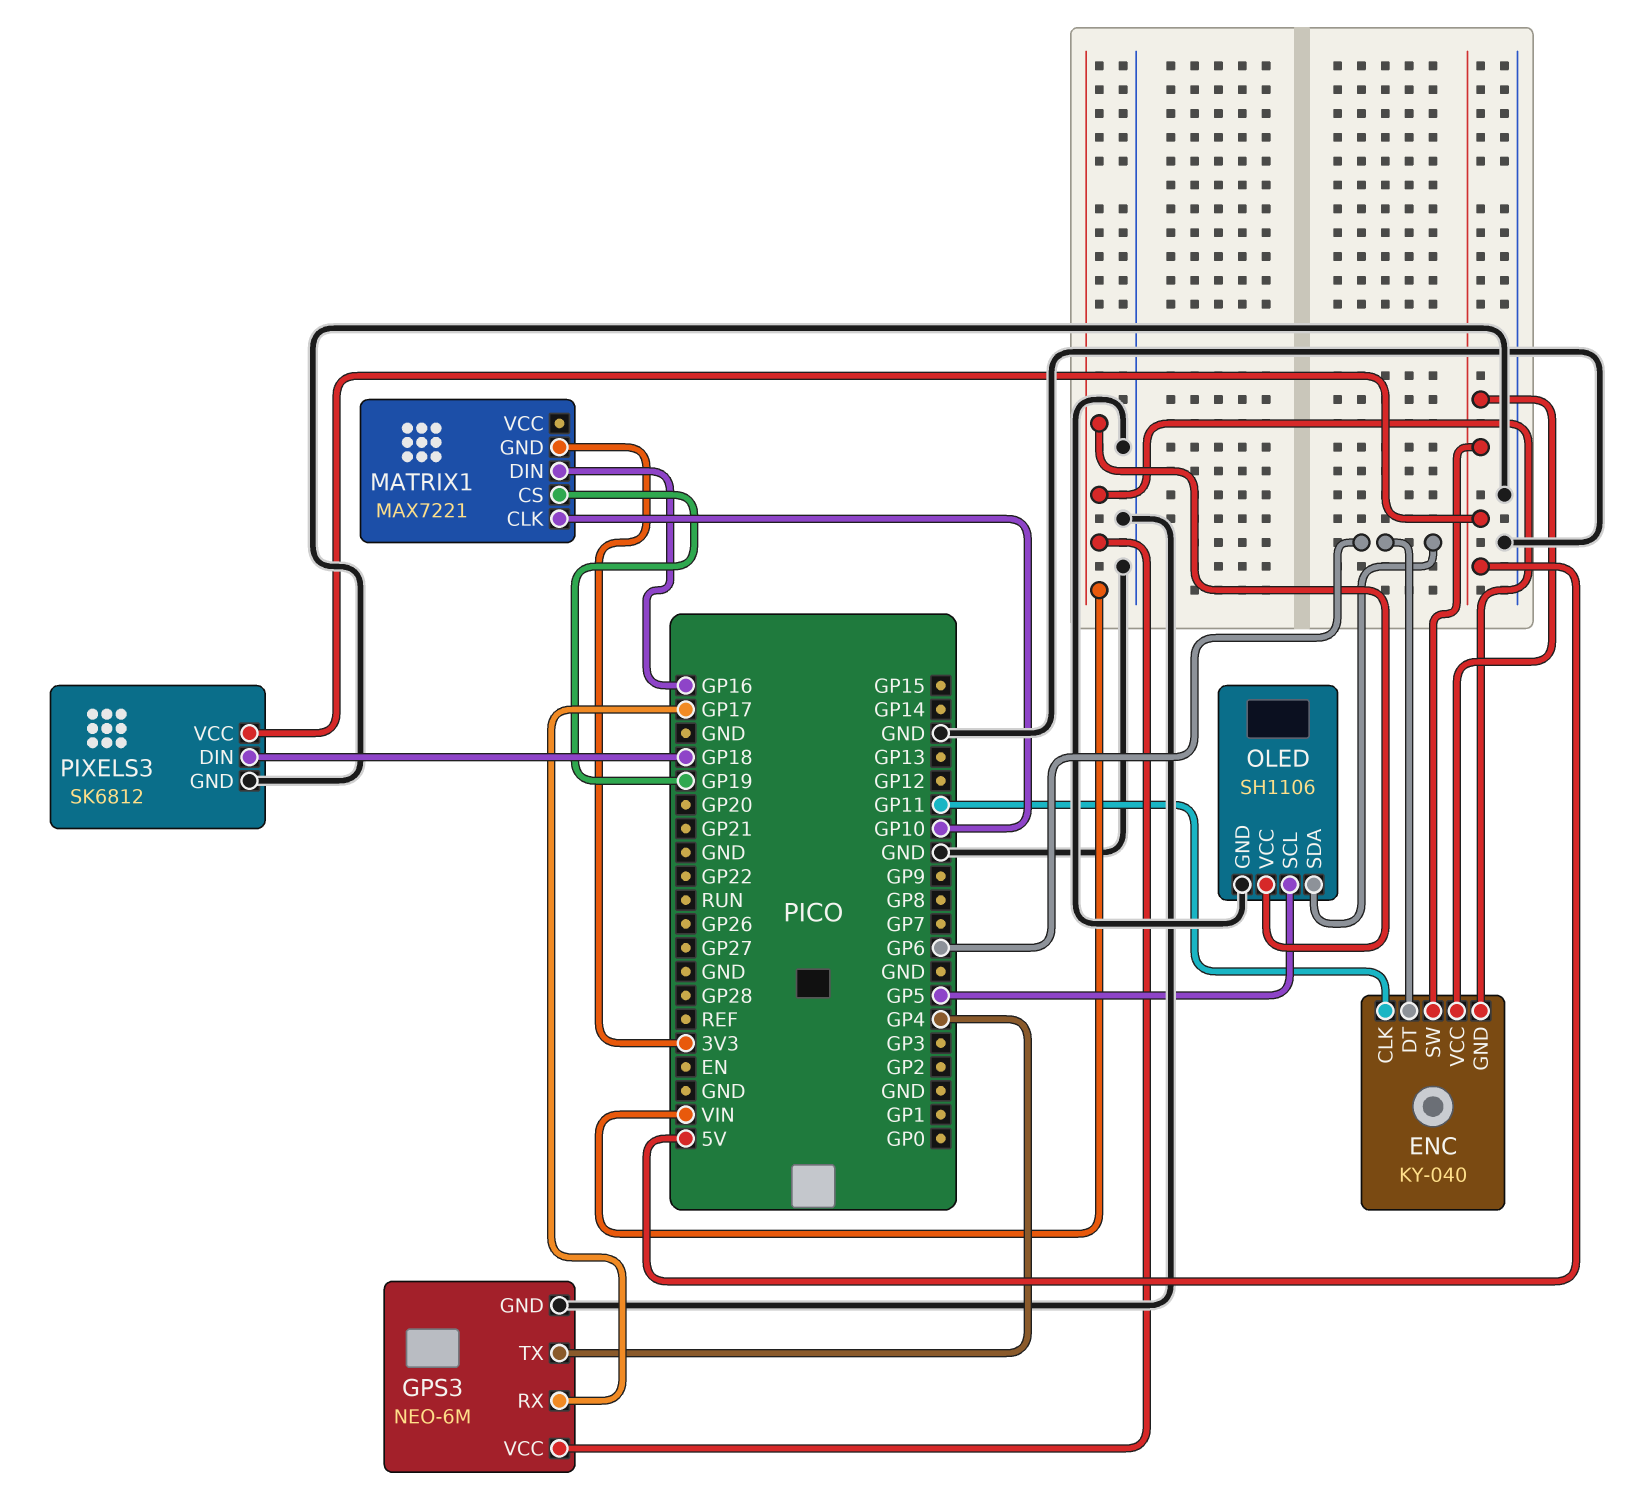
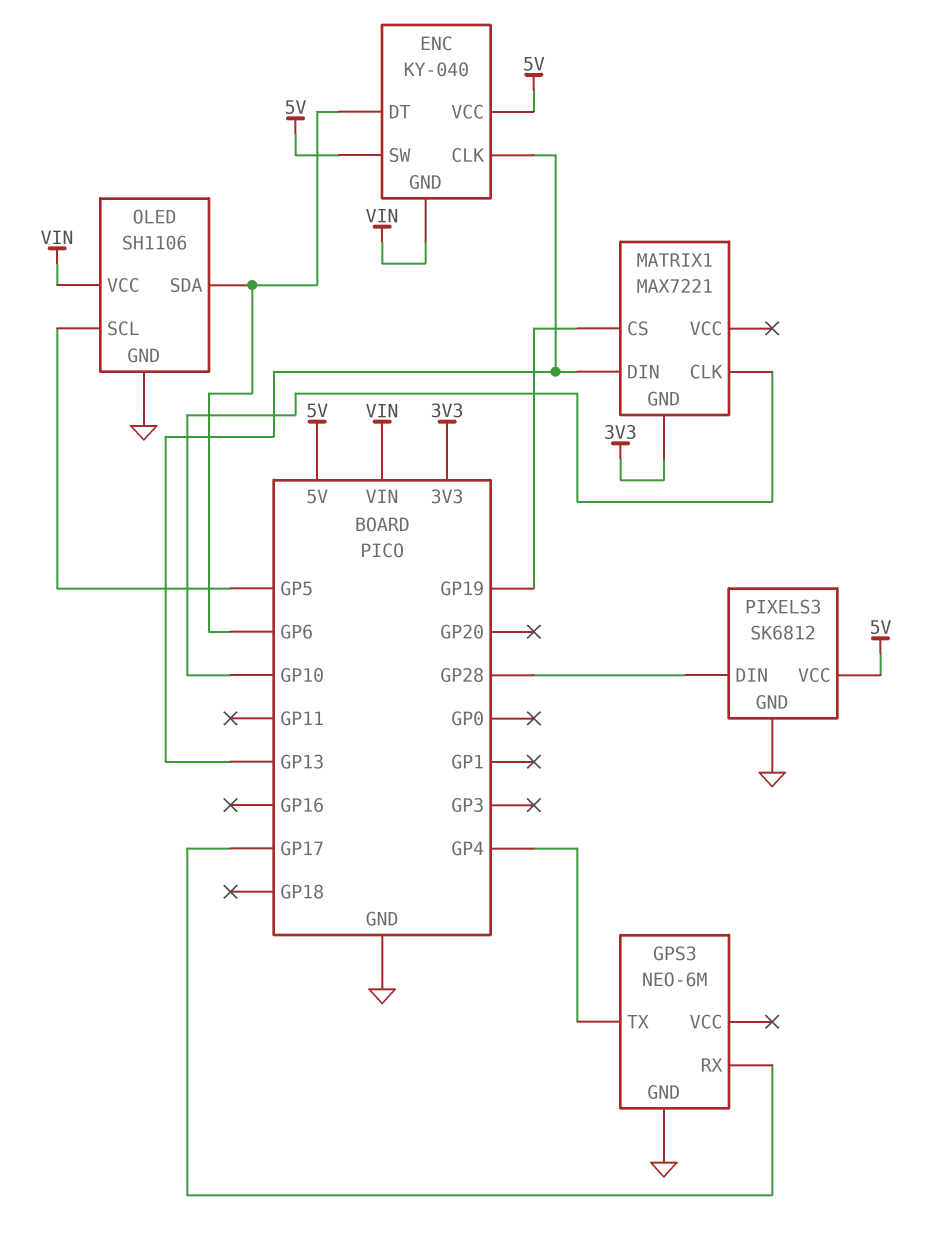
ENC pin CLK: GP11 -> GP13
GPS3 pin VCC: VIN -> none
MATRIX1 pin DIN: GP16 -> GP13
PIXELS3 pin DIN: GP18 -> GP28

